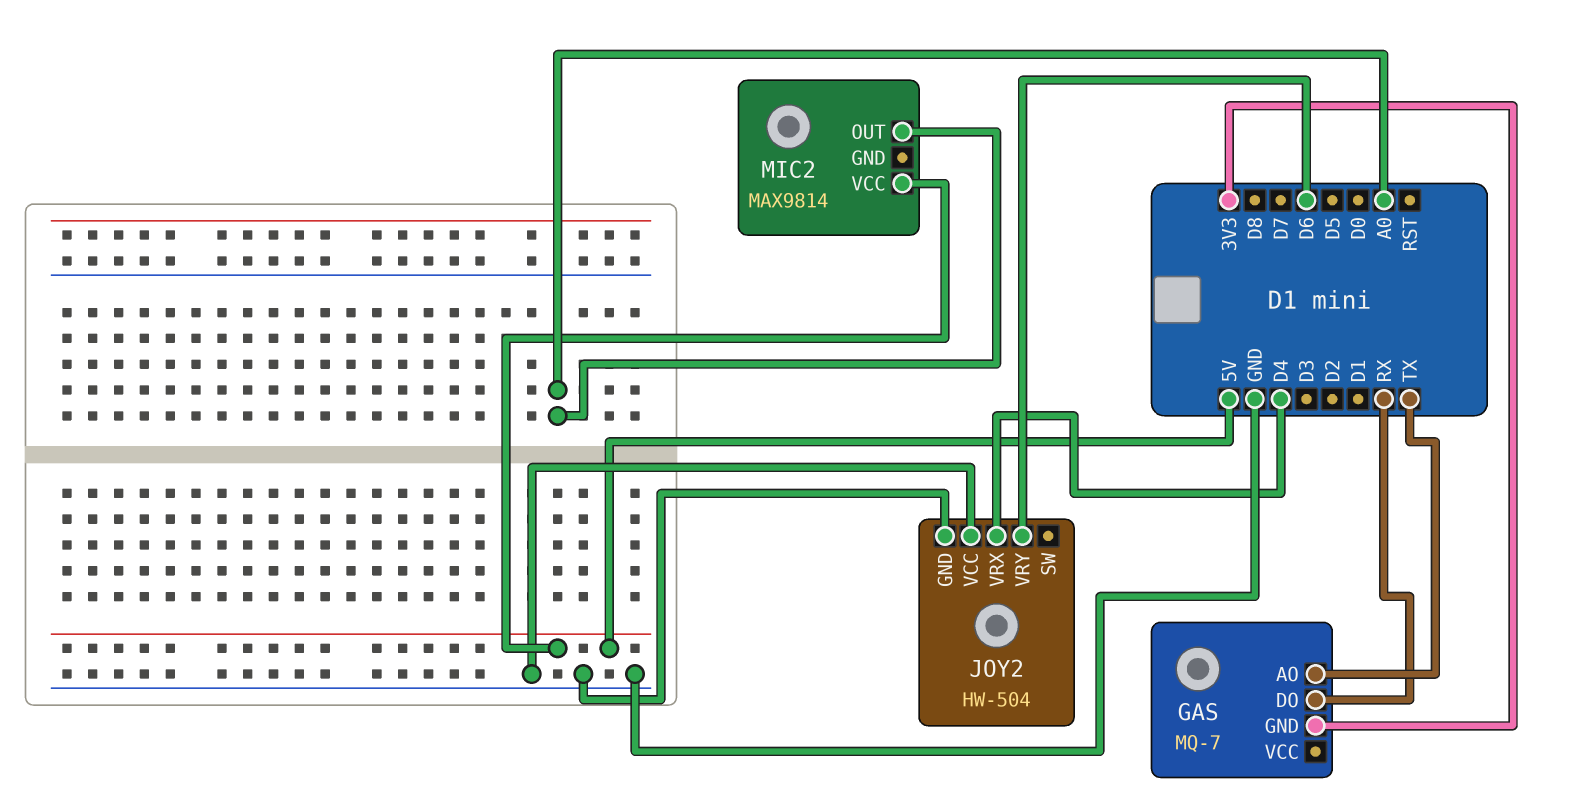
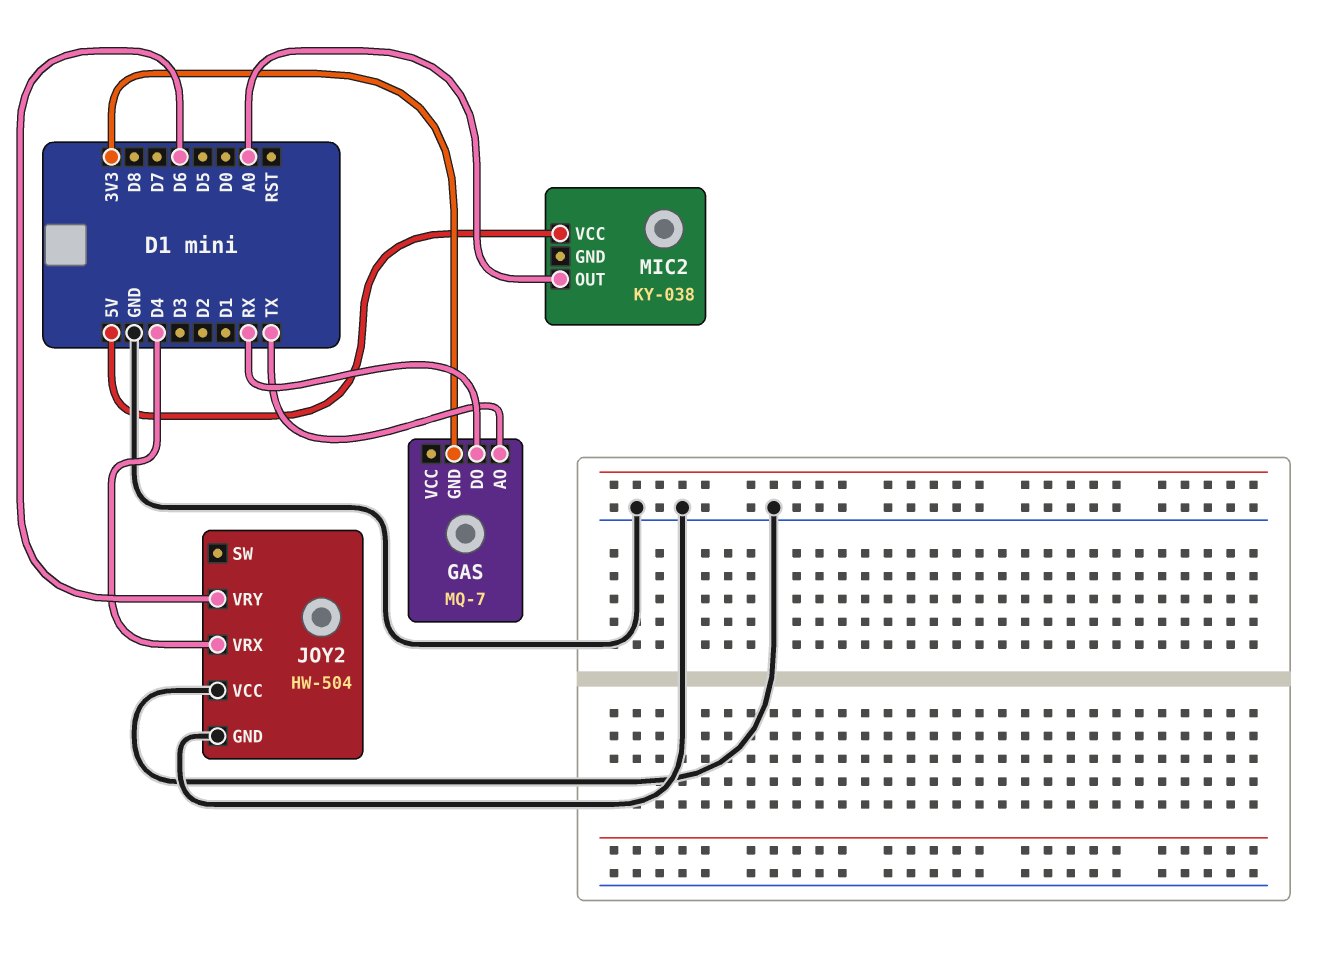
MIC2: MAX9814 -> KY-038

